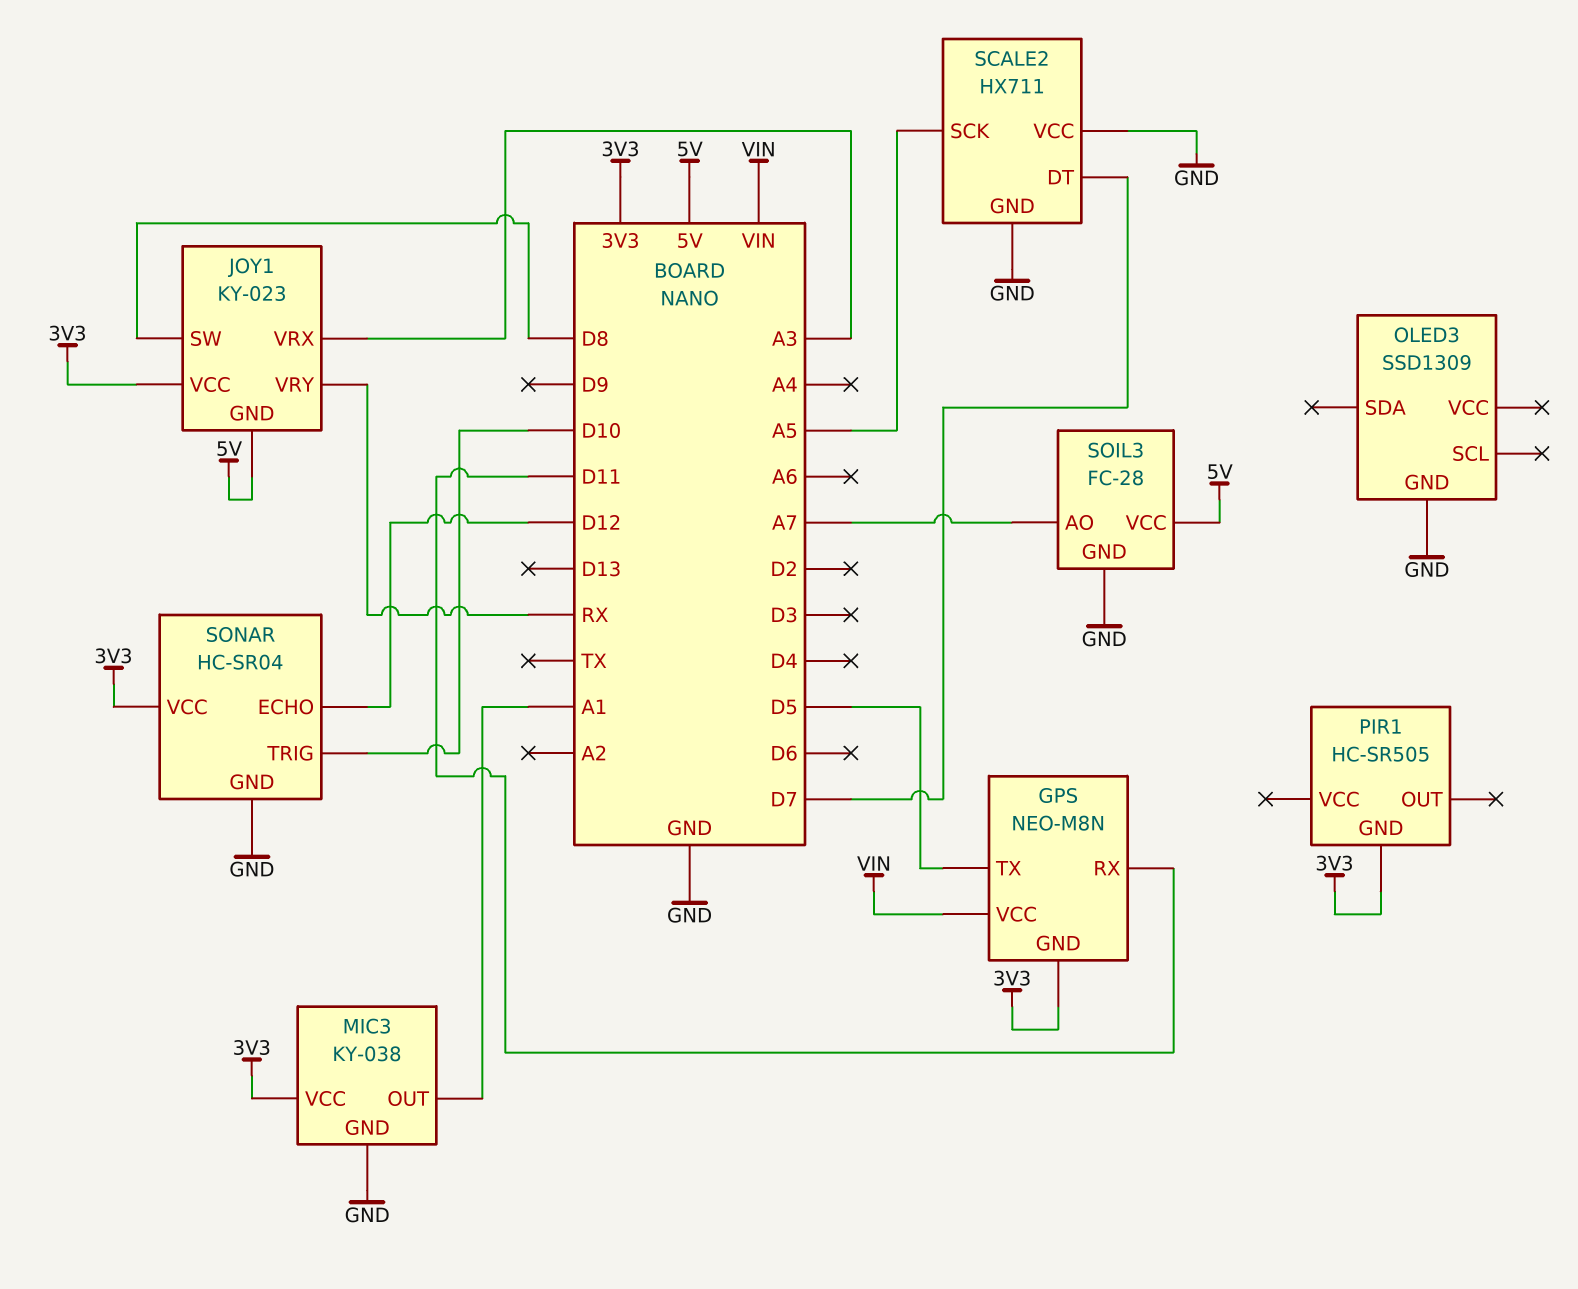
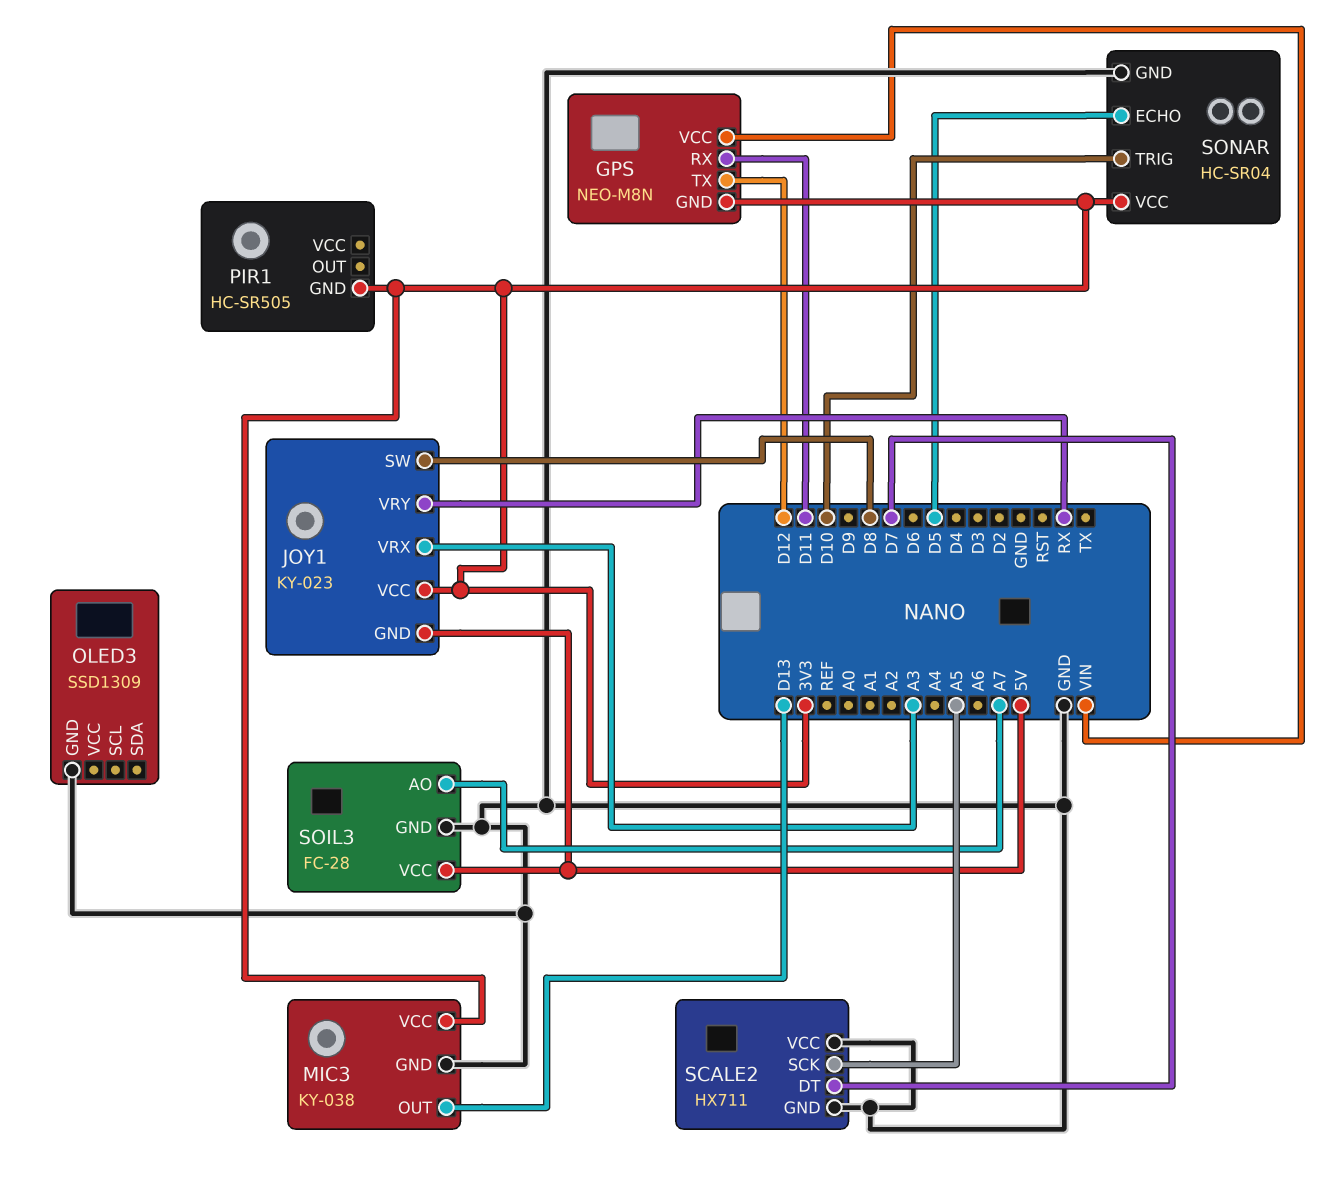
GPS pin TX: D5 -> D12
MIC3 pin OUT: A1 -> D13
SONAR pin ECHO: D12 -> D5

